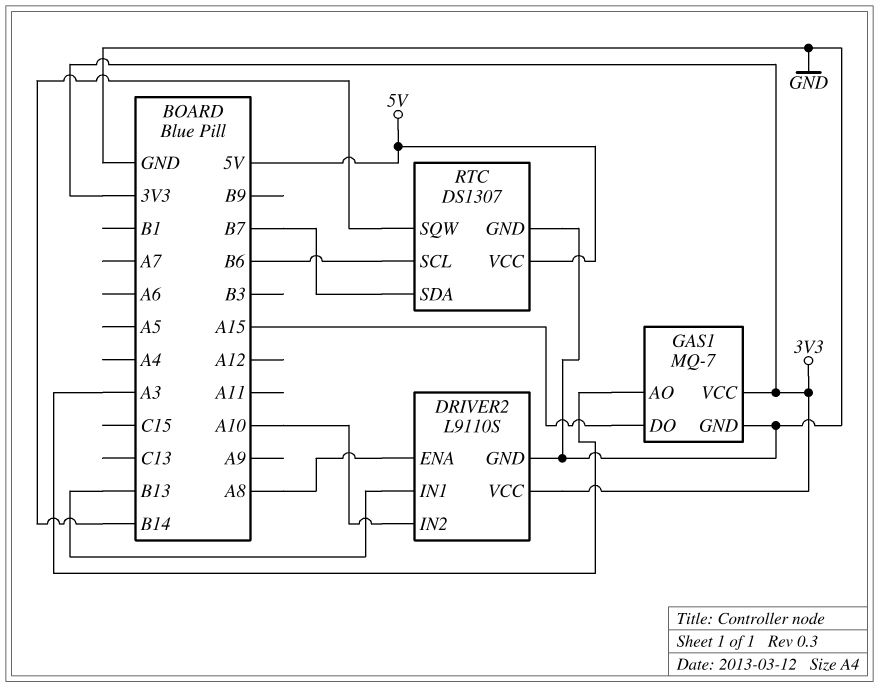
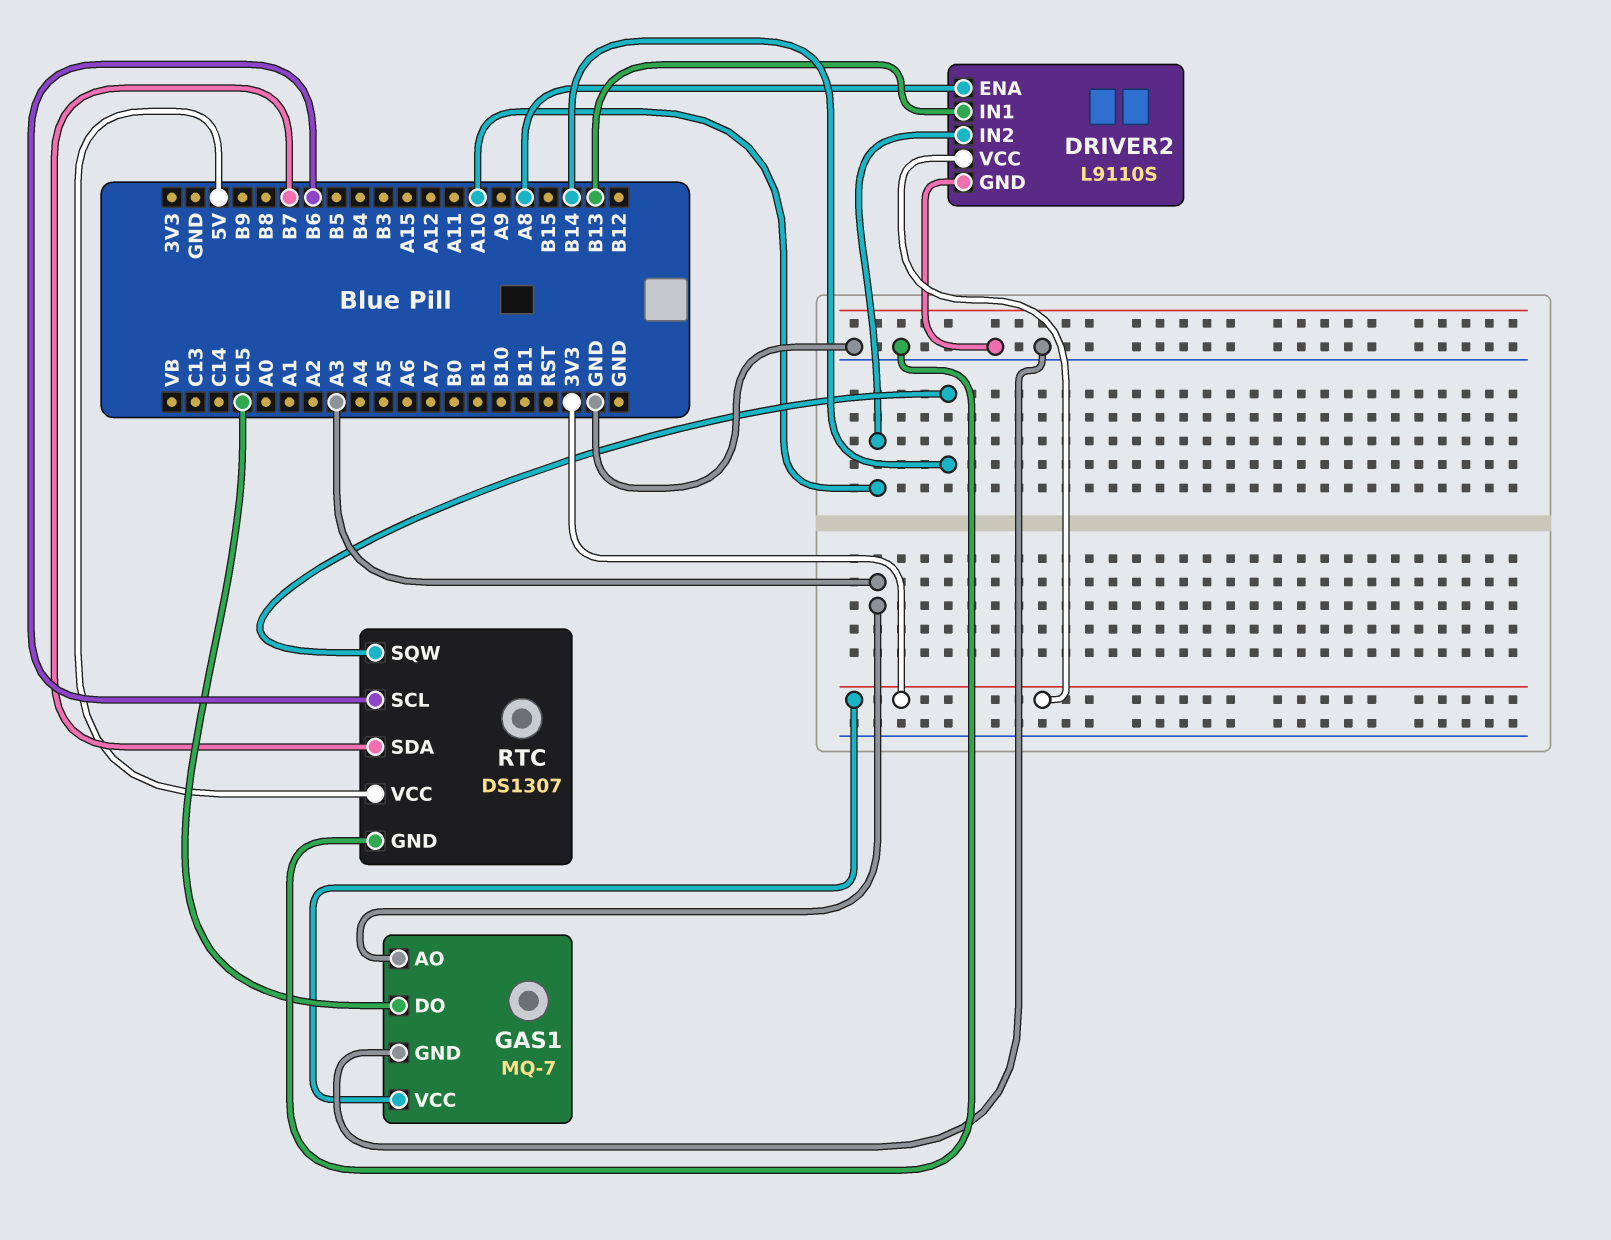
GAS1 pin DO: A15 -> C15

